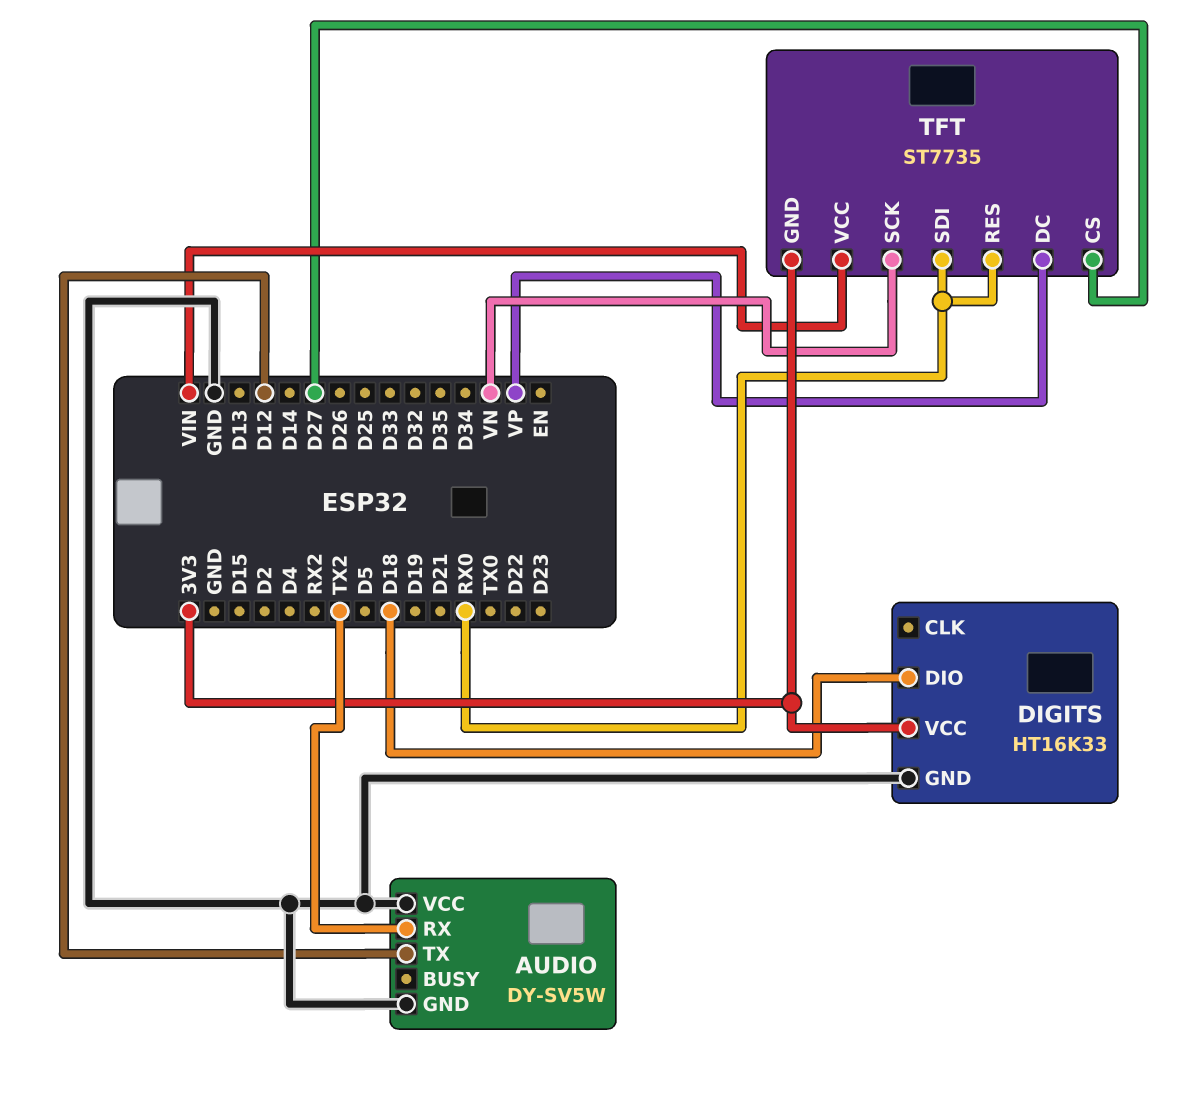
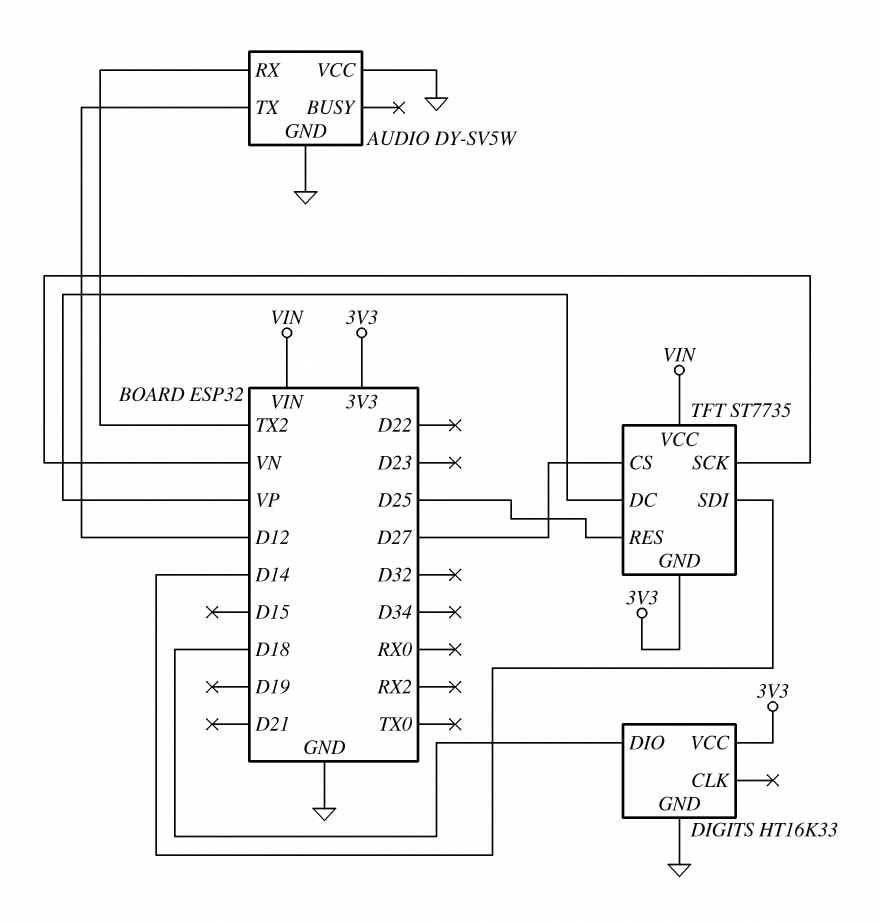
TFT pin RES: RX0 -> D25
TFT pin SDI: RX0 -> D14

